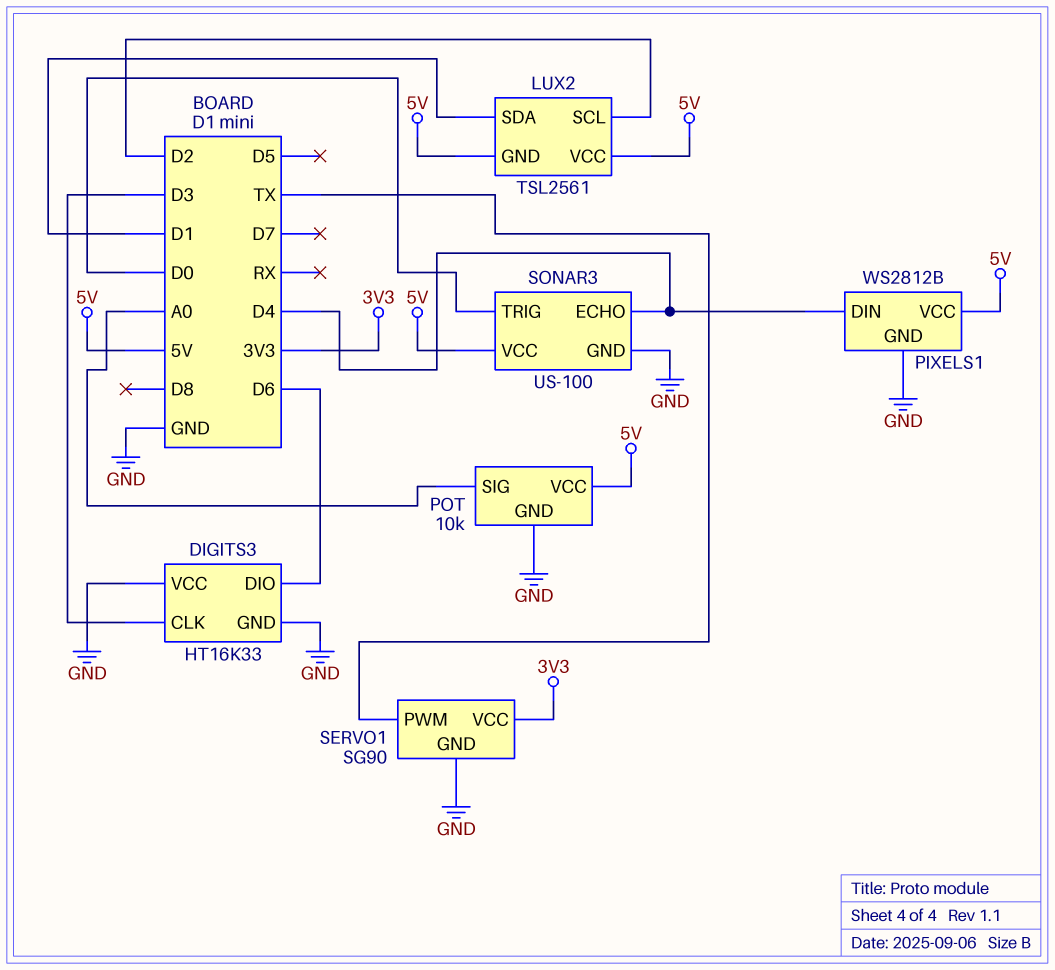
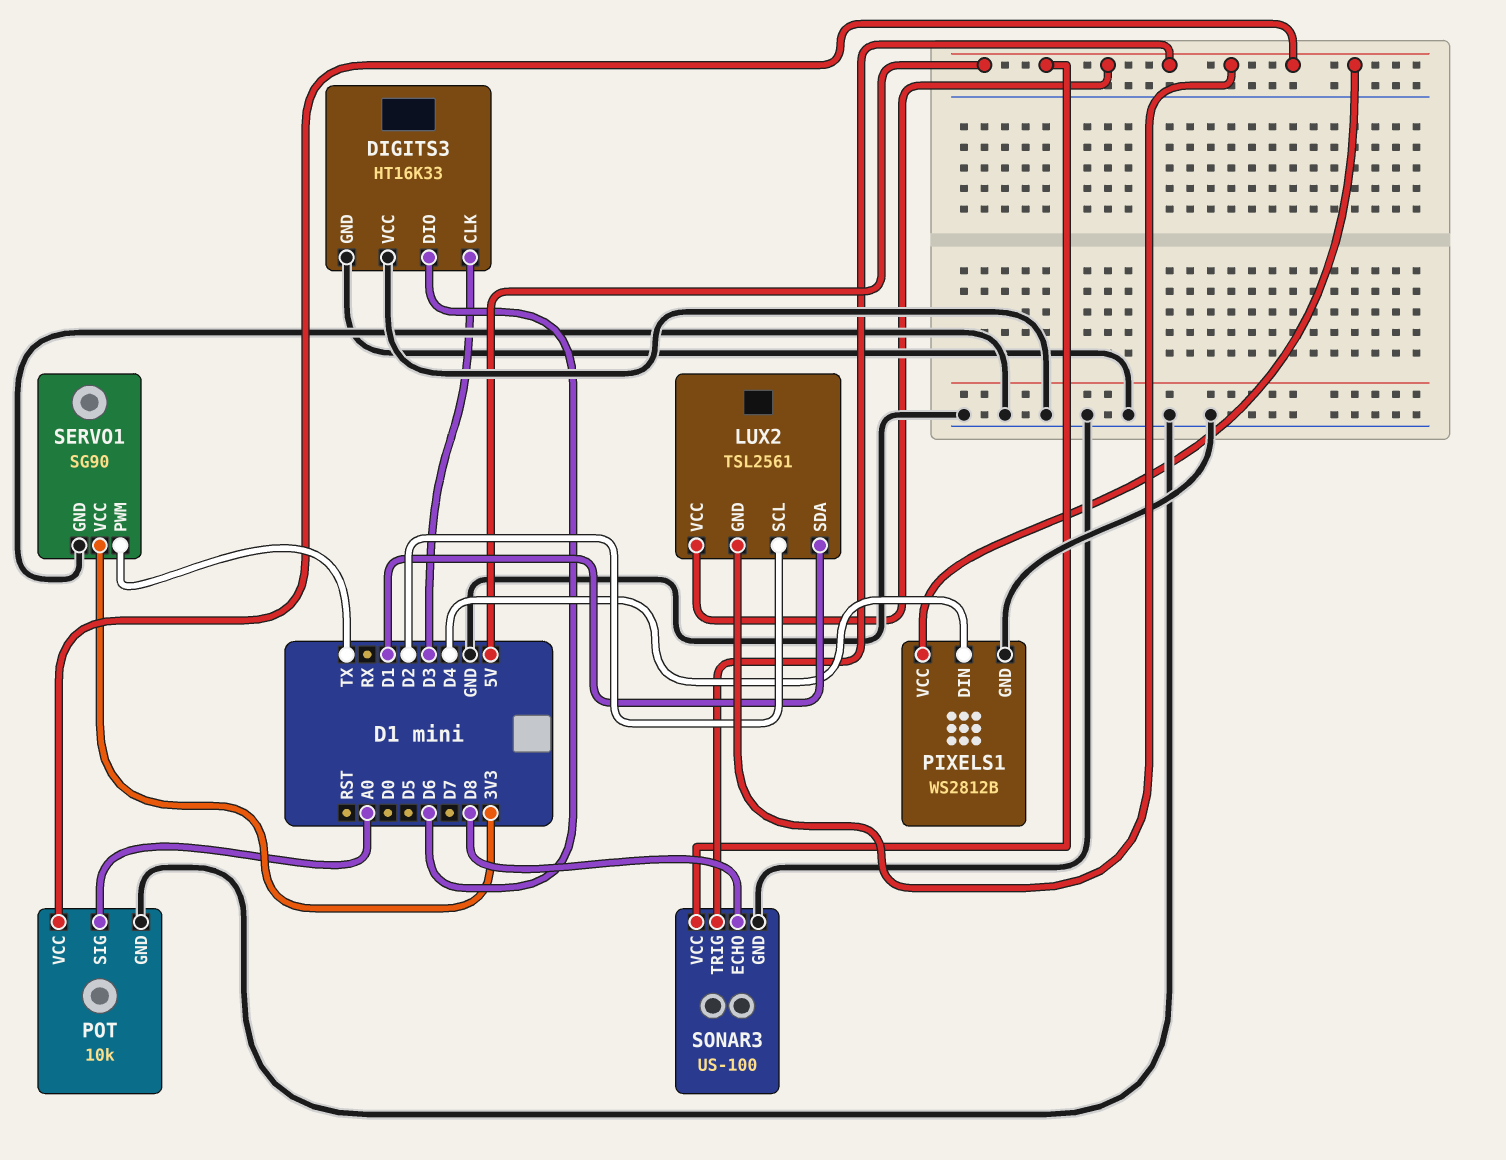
SONAR3 pin ECHO: D4 -> D8
SONAR3 pin TRIG: D0 -> 5V

